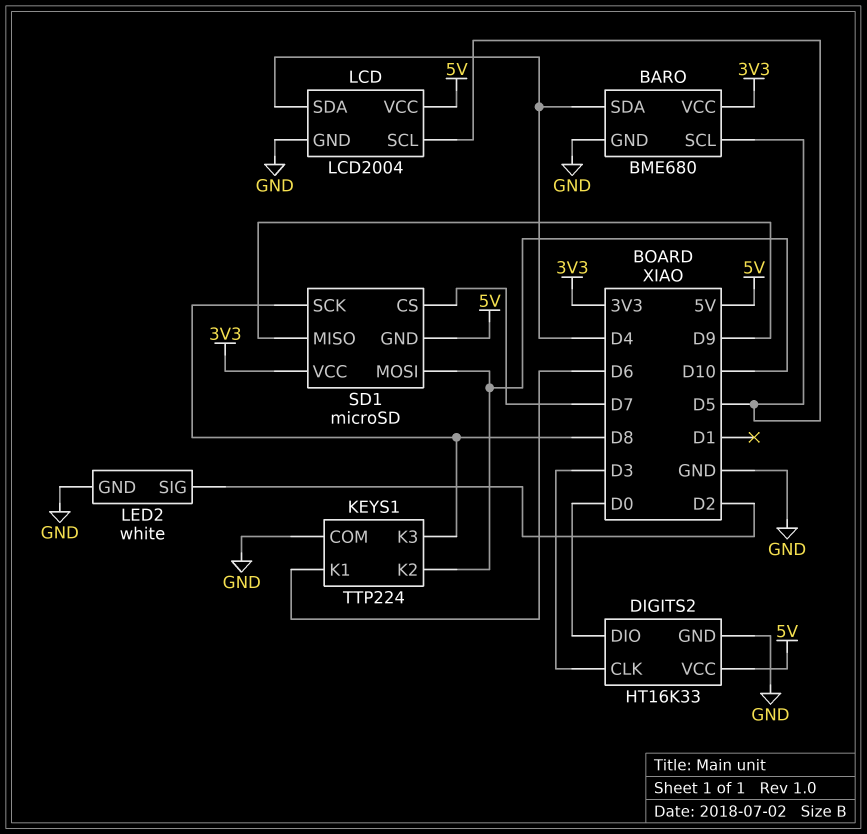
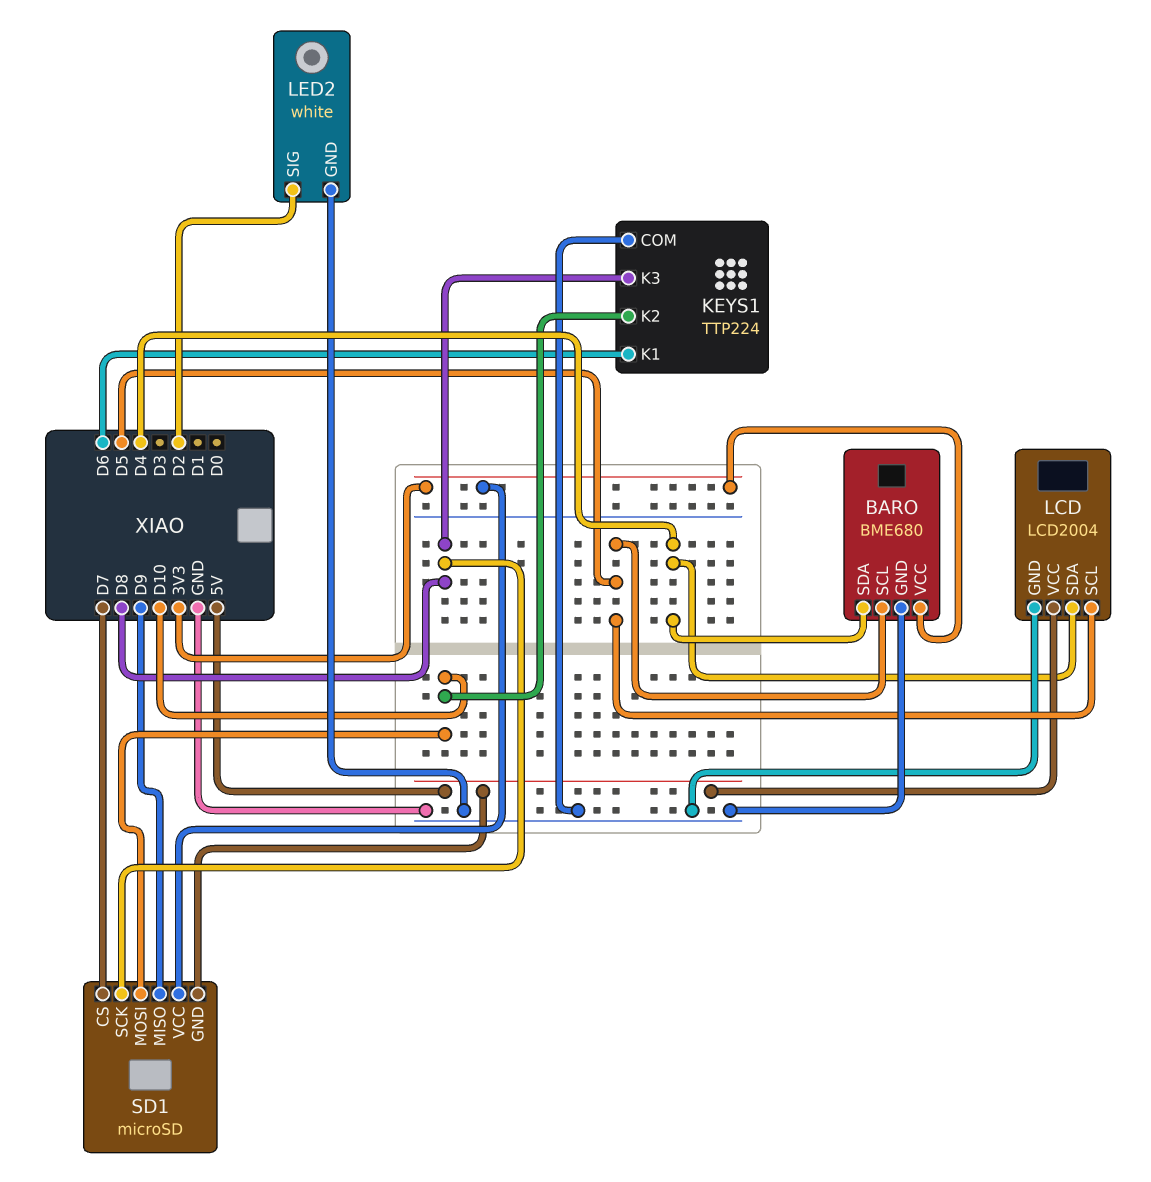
DIGITS2: HT16K33 -> none
DIGITS2 pin CLK: D3 -> none
DIGITS2 pin DIO: D0 -> none
DIGITS2 pin GND: GND -> none
DIGITS2 pin VCC: 5V -> none

